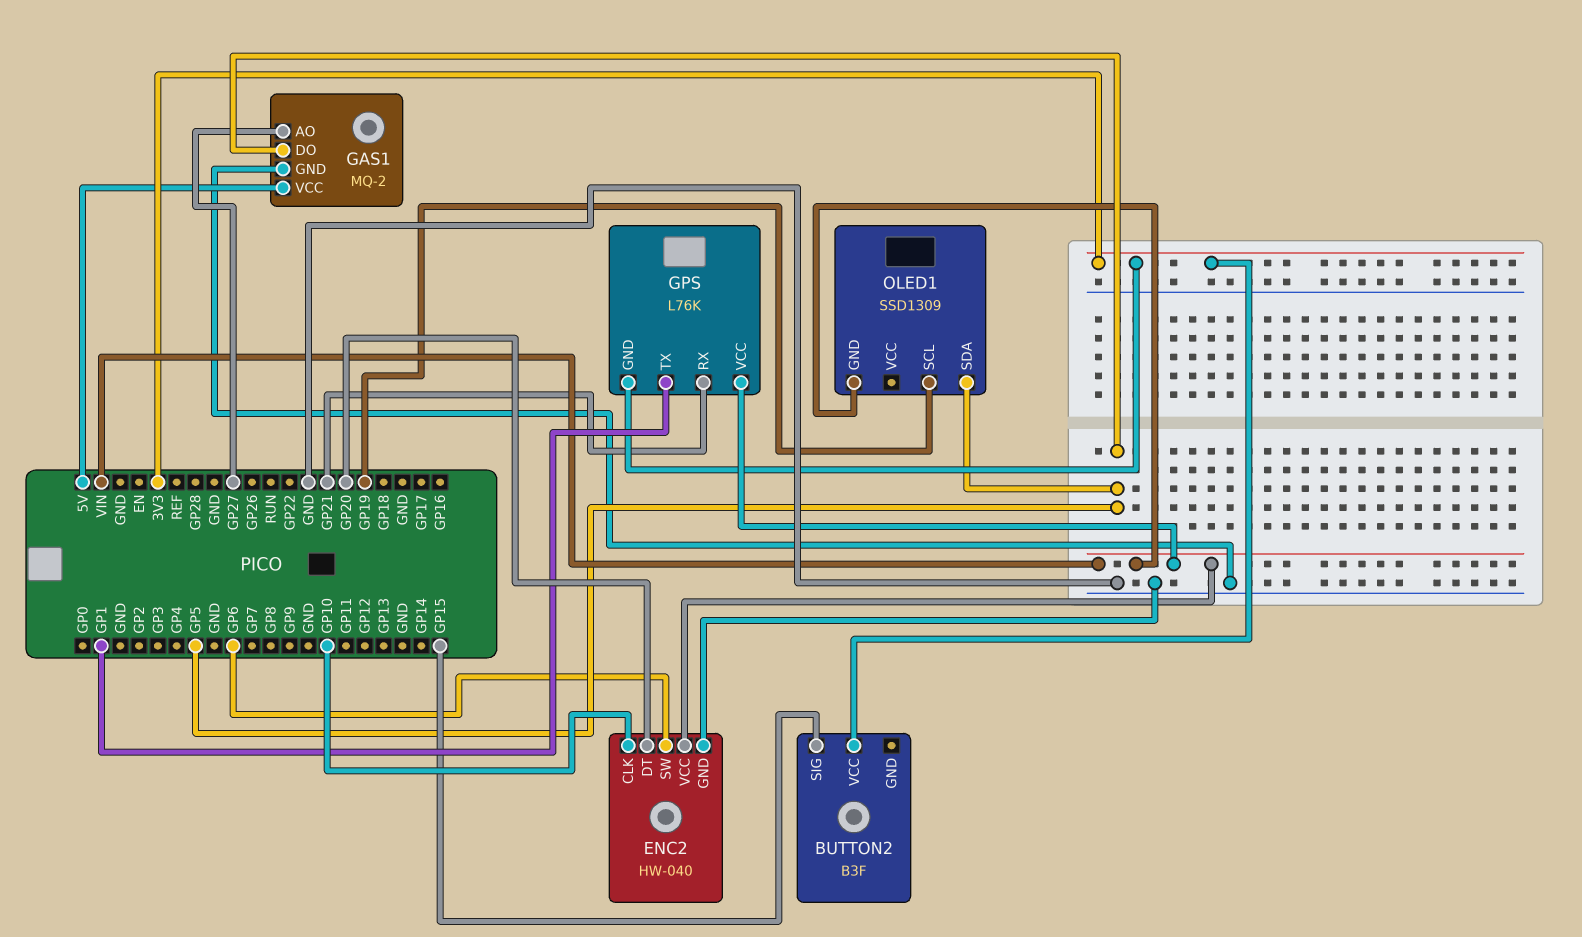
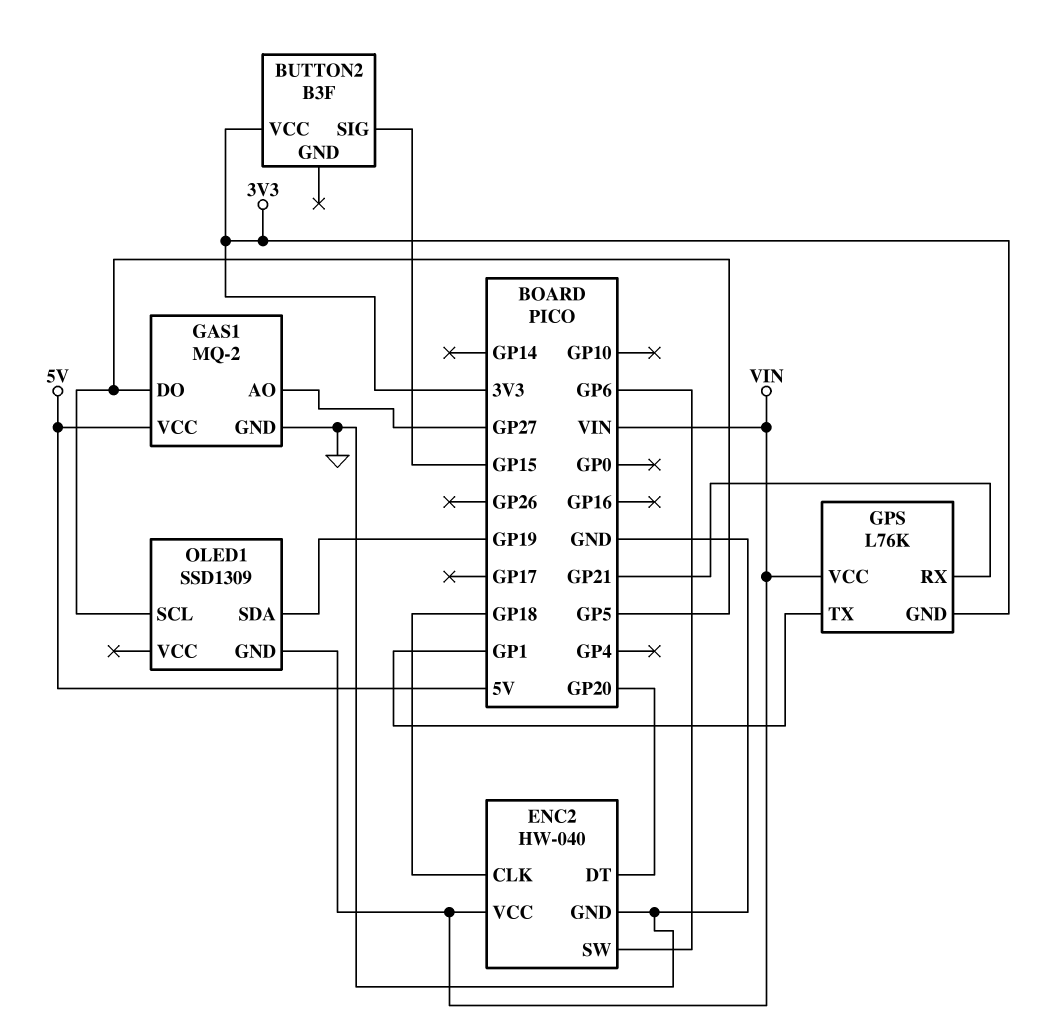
ENC2 pin CLK: GP10 -> GP18
OLED1 pin SCL: GP19 -> GP5
OLED1 pin SDA: GP5 -> GP19

